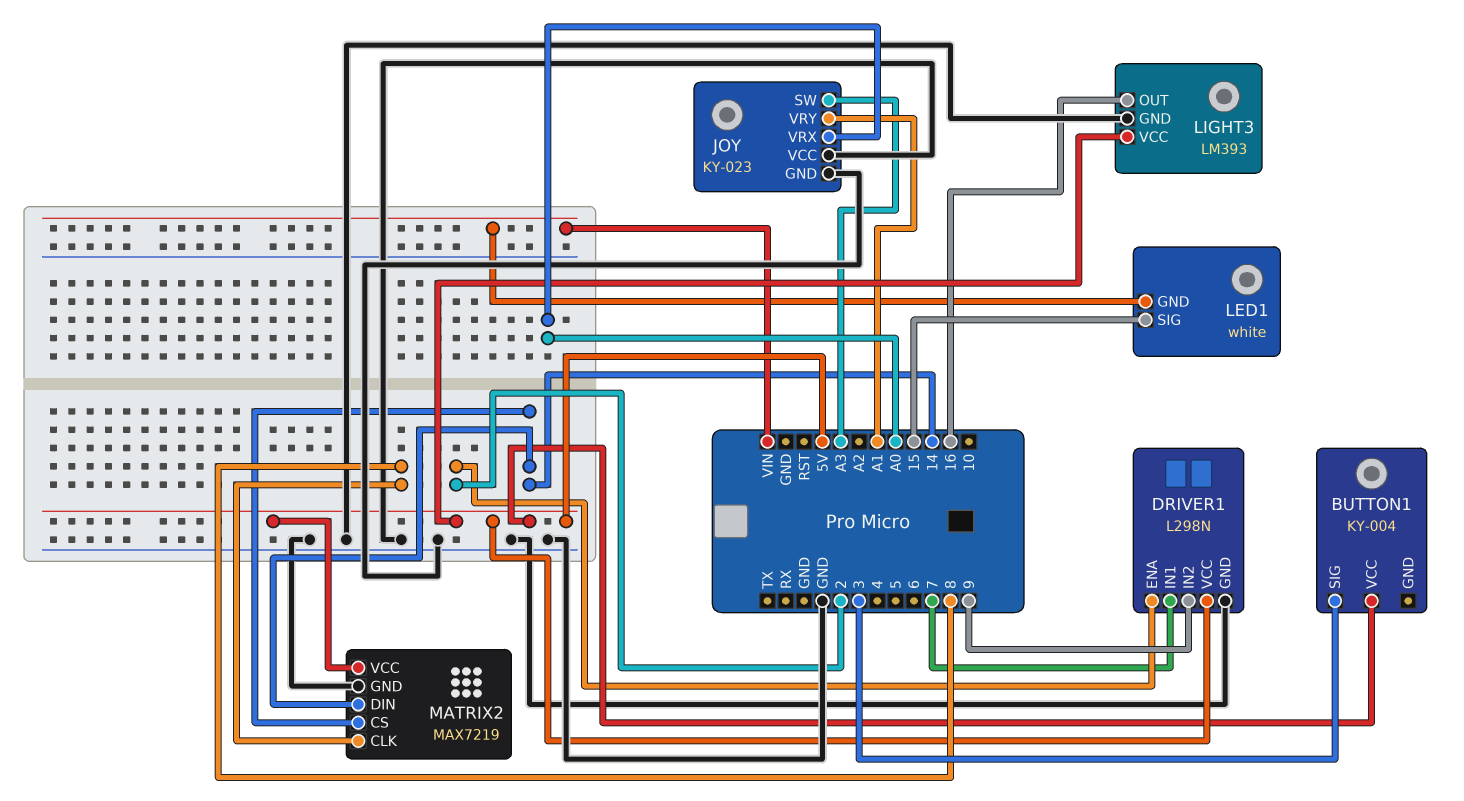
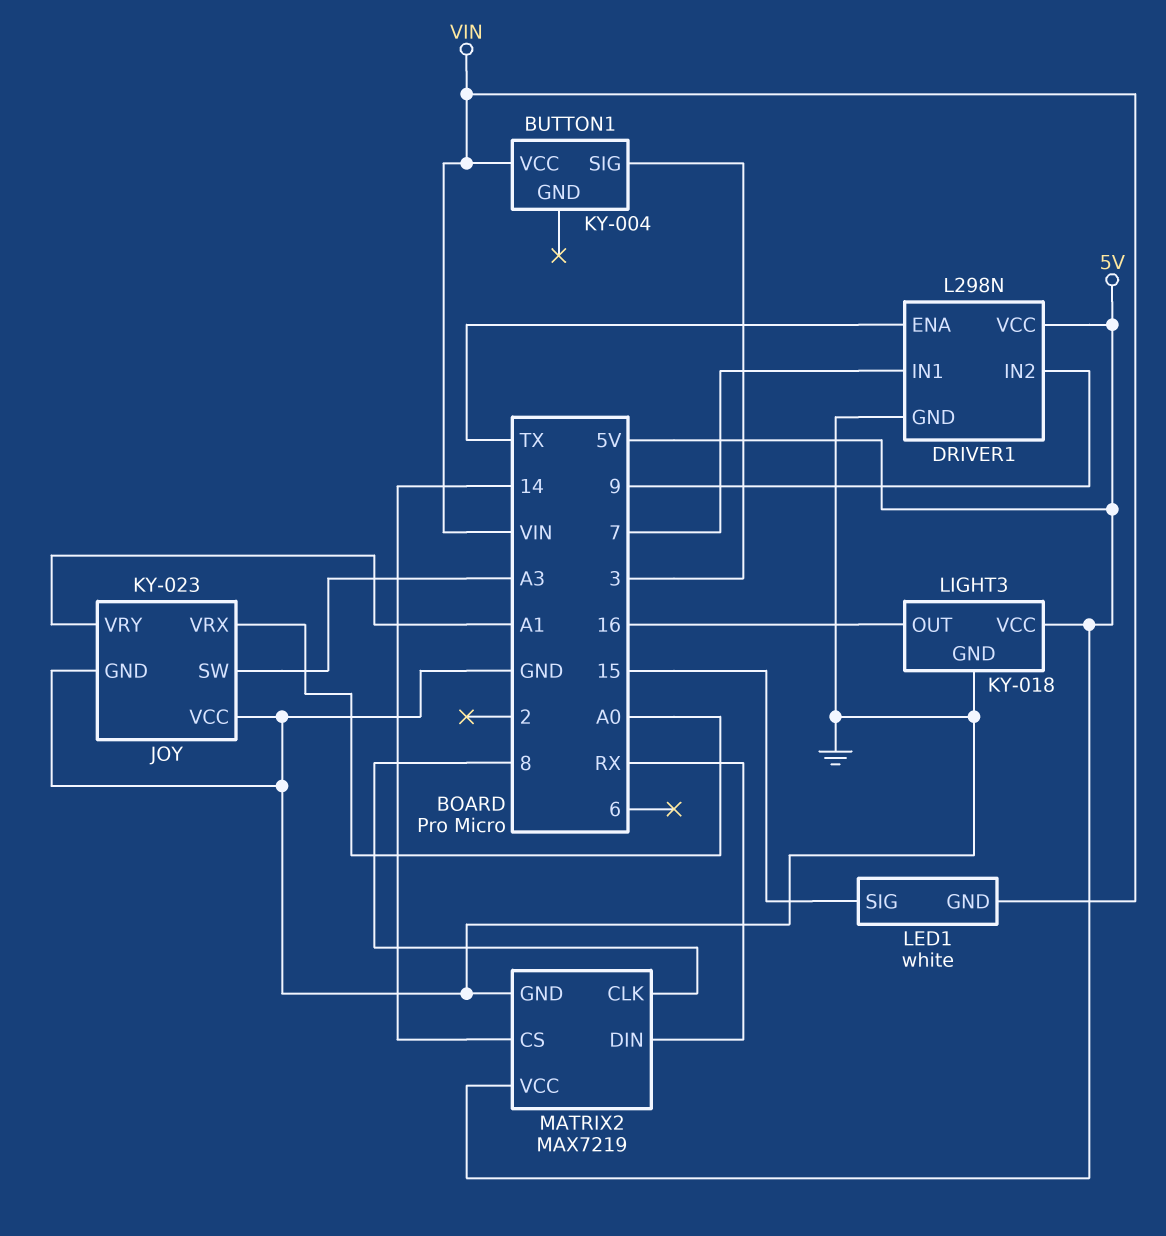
BUTTON1 pin VCC: 5V -> VIN
DRIVER1 pin ENA: 2 -> TX
LIGHT3: LM393 -> KY-018
MATRIX2 pin DIN: 14 -> RX

